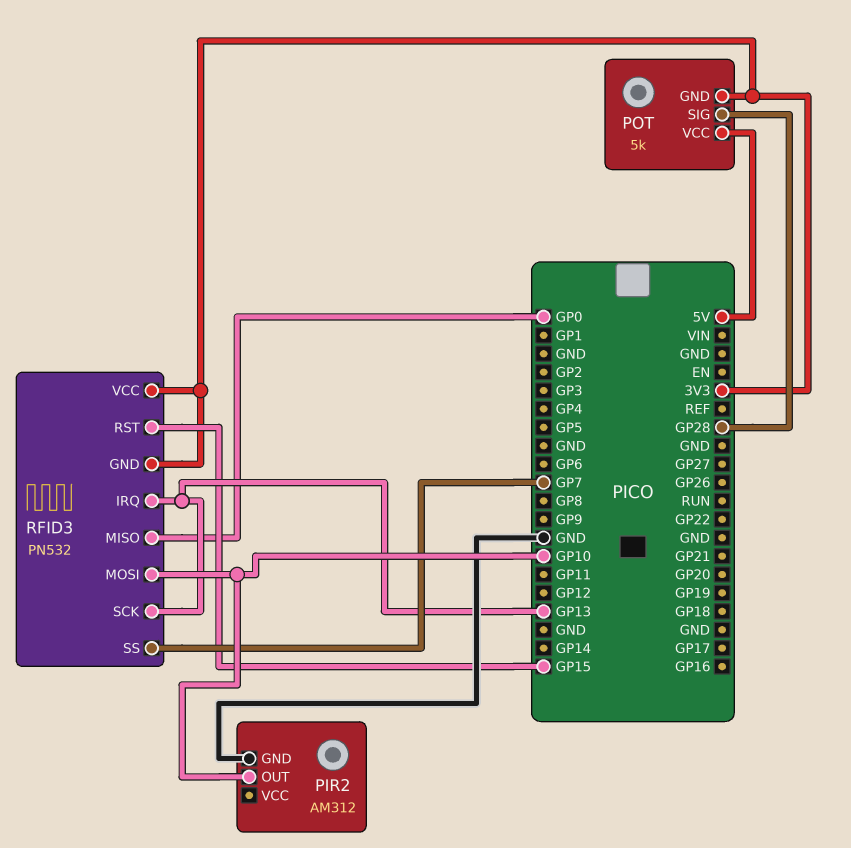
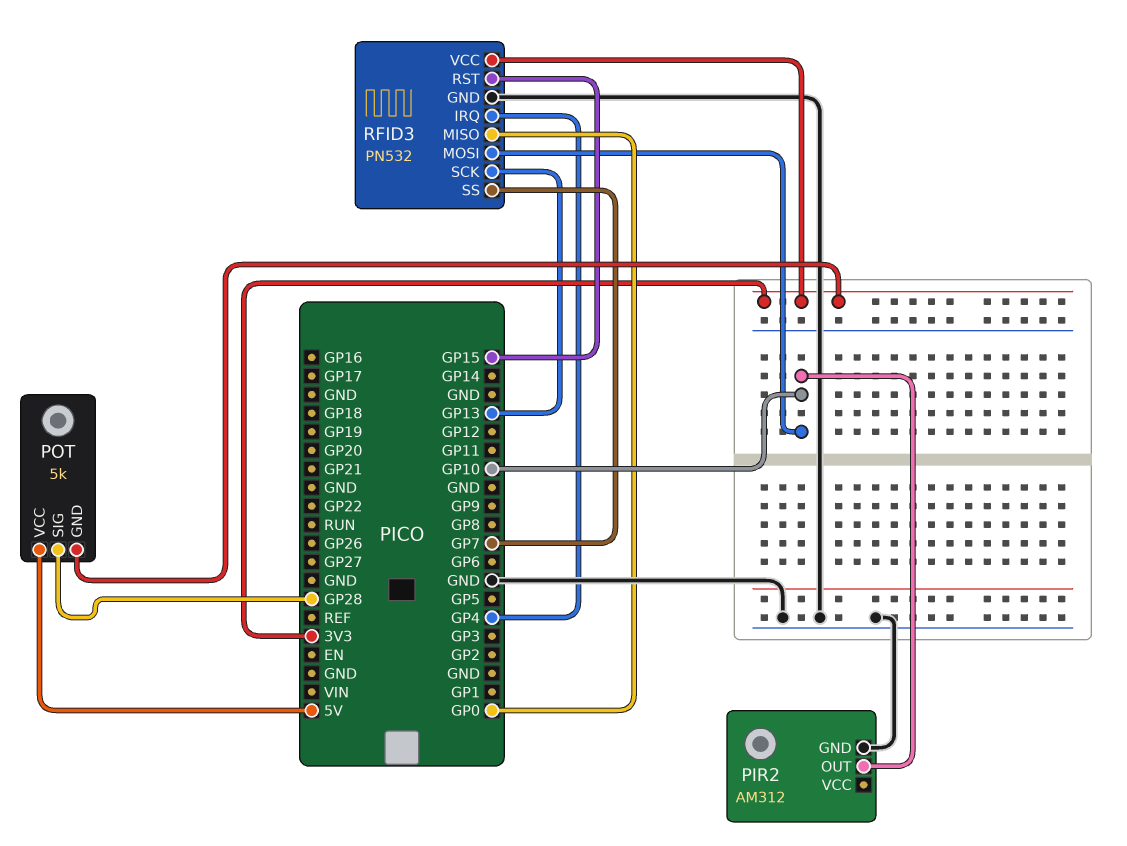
RFID3 pin GND: 3V3 -> GND
RFID3 pin IRQ: GP13 -> GP4

